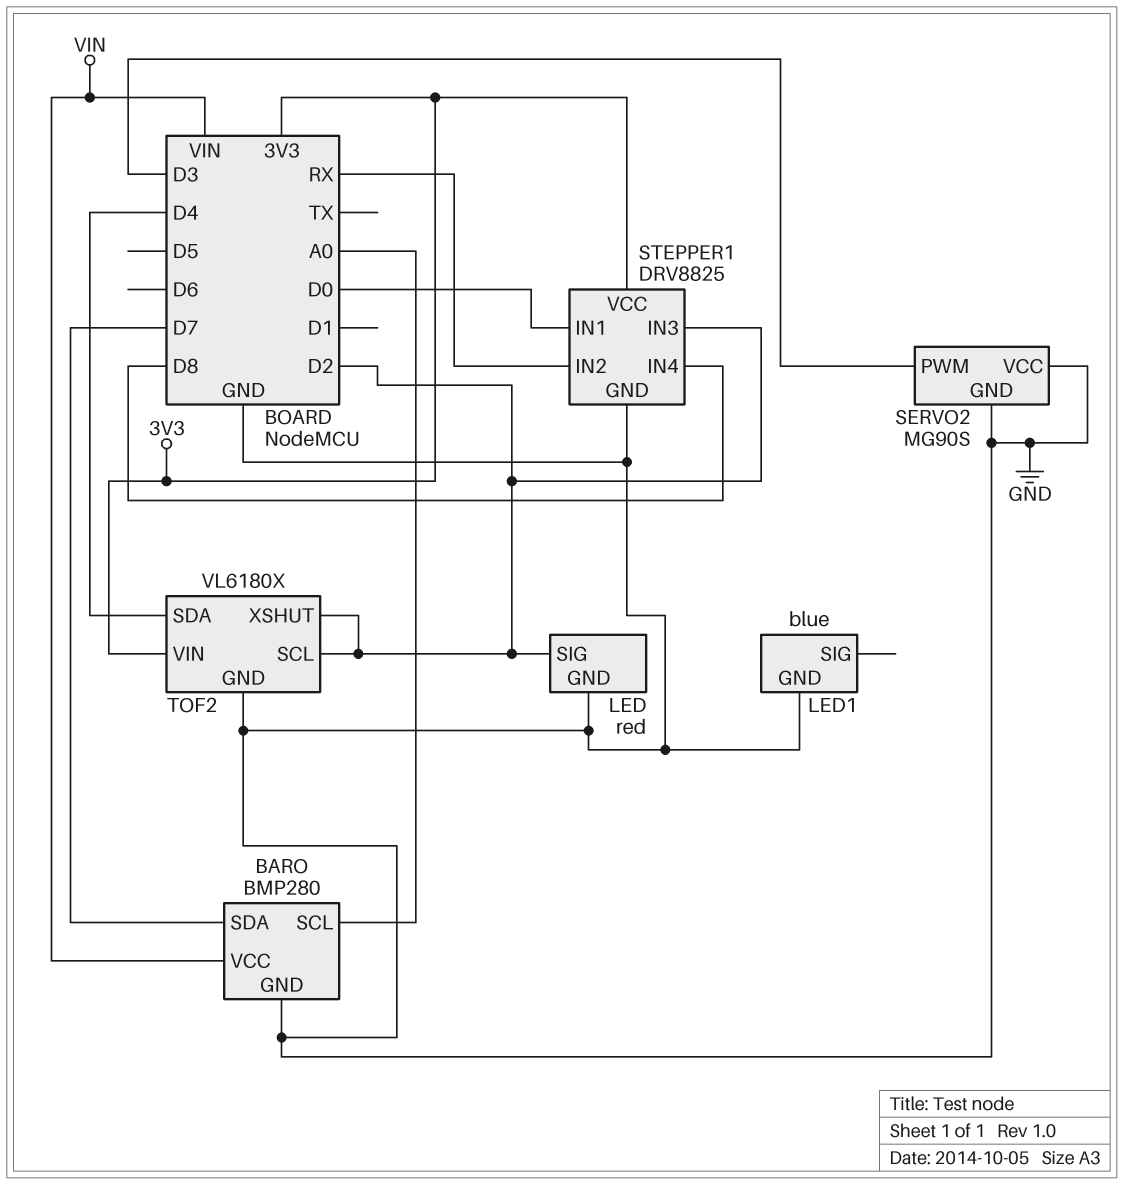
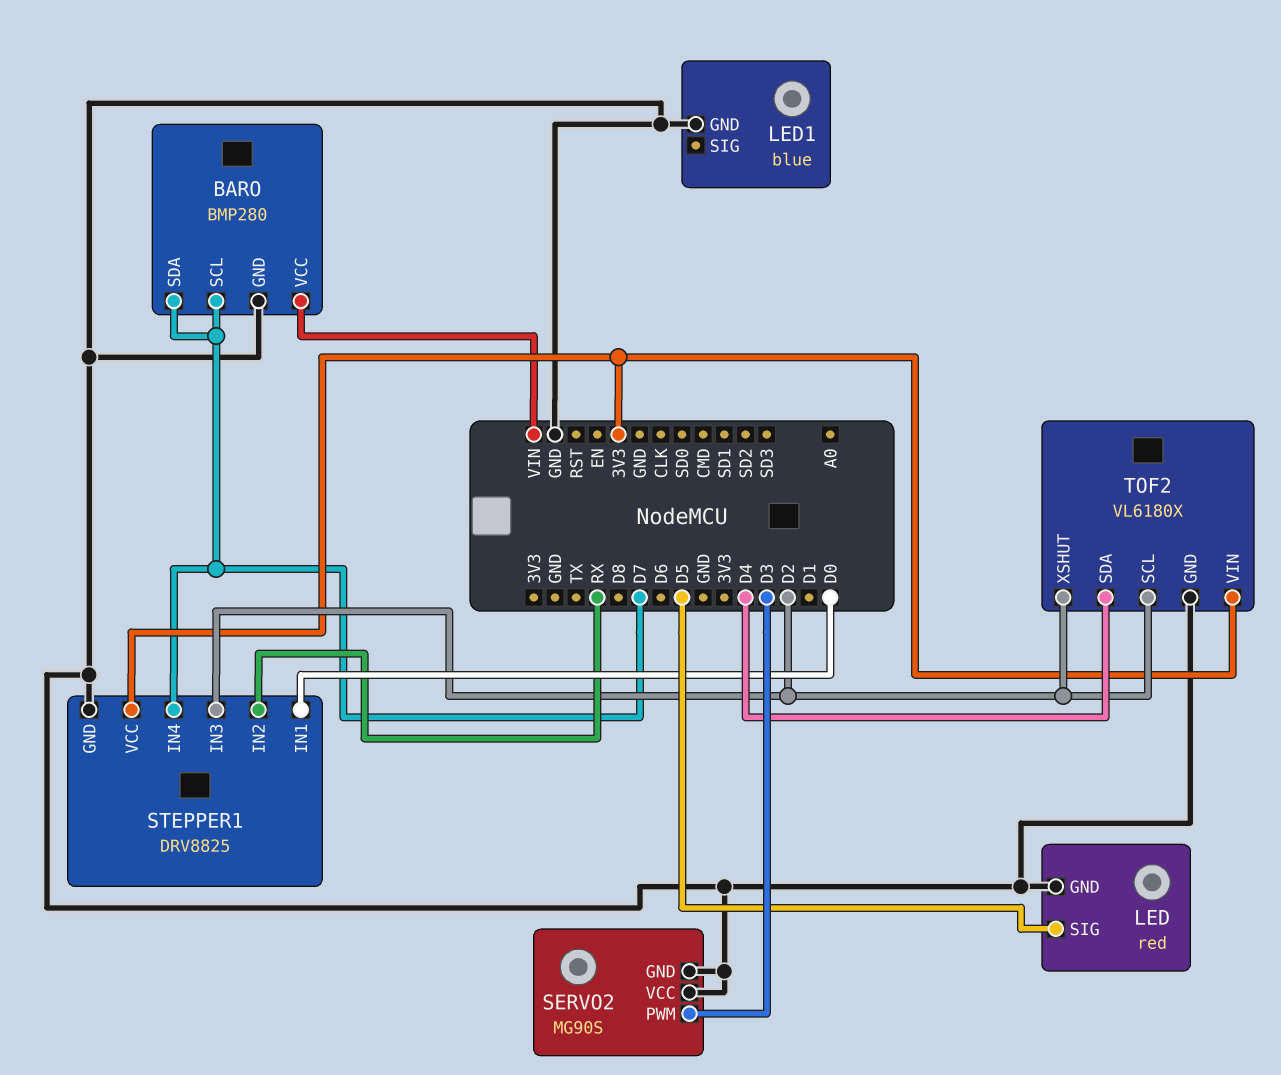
BARO pin SCL: A0 -> D7
LED pin SIG: D2 -> D5
STEPPER1 pin IN4: D8 -> D7

